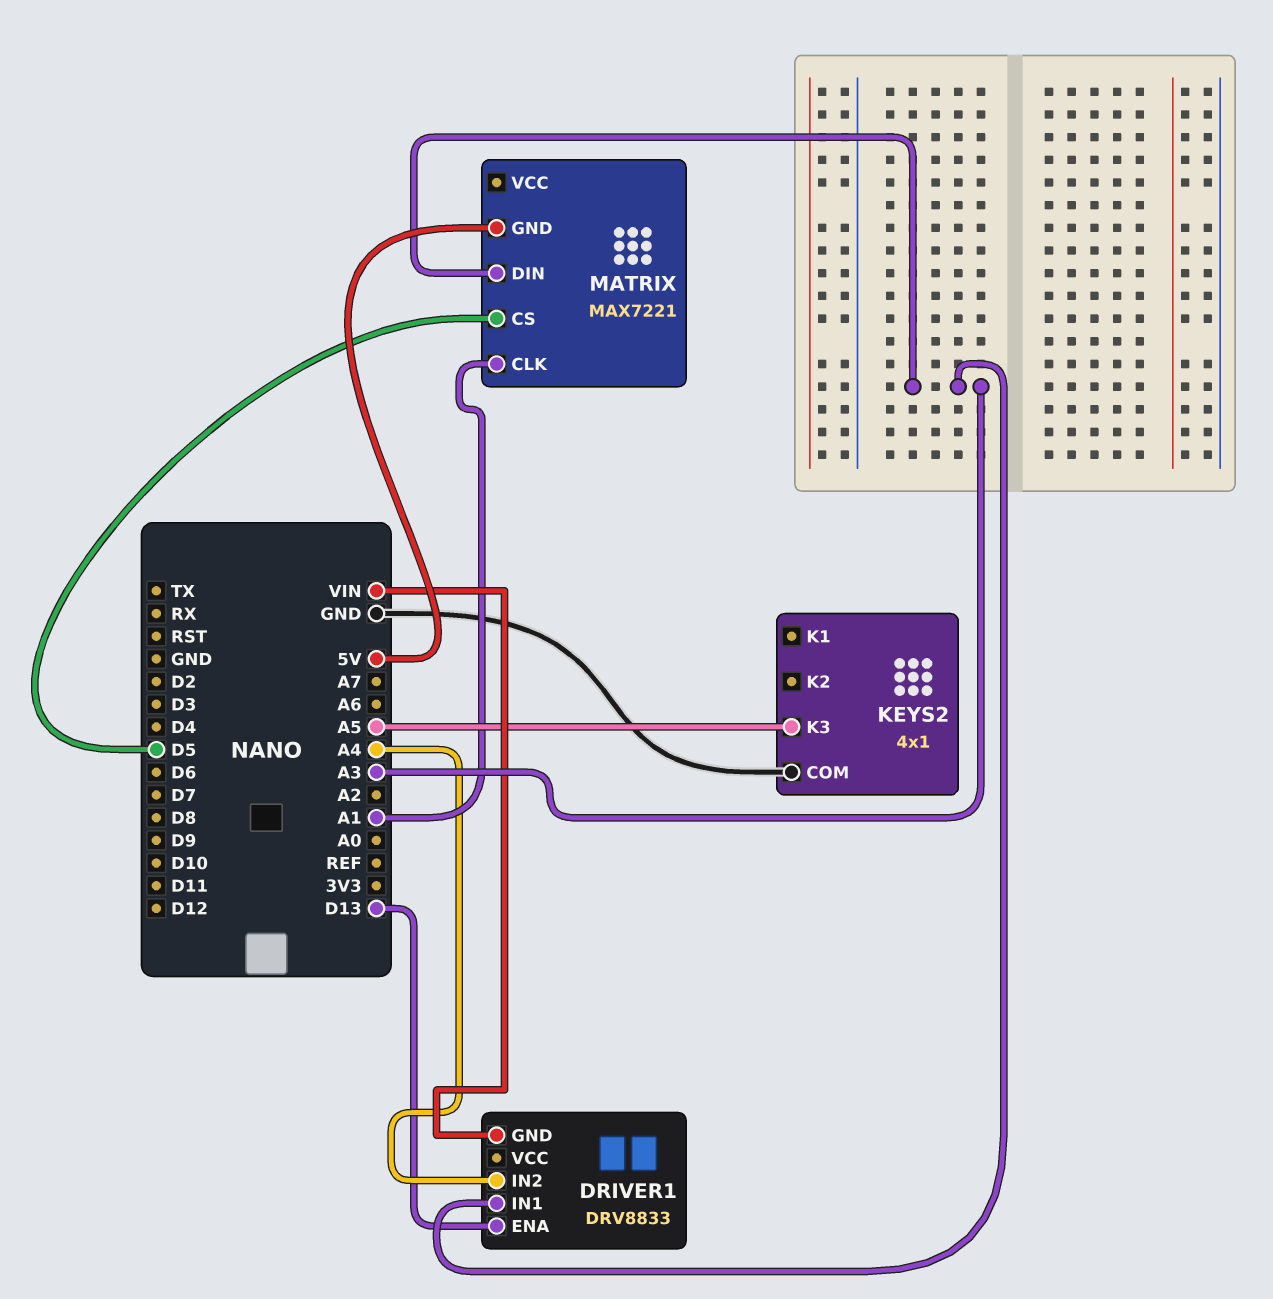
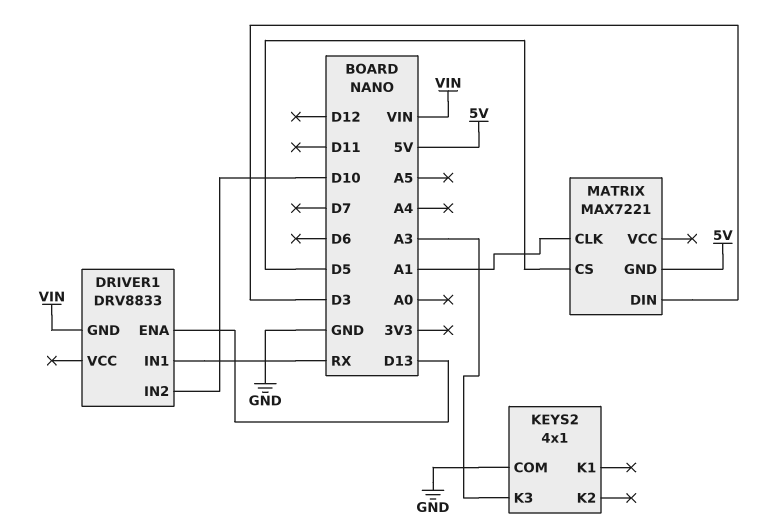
DRIVER1 pin IN1: A3 -> RX
DRIVER1 pin IN2: A4 -> D10
KEYS2 pin K3: A5 -> A3
MATRIX pin DIN: A3 -> D3

